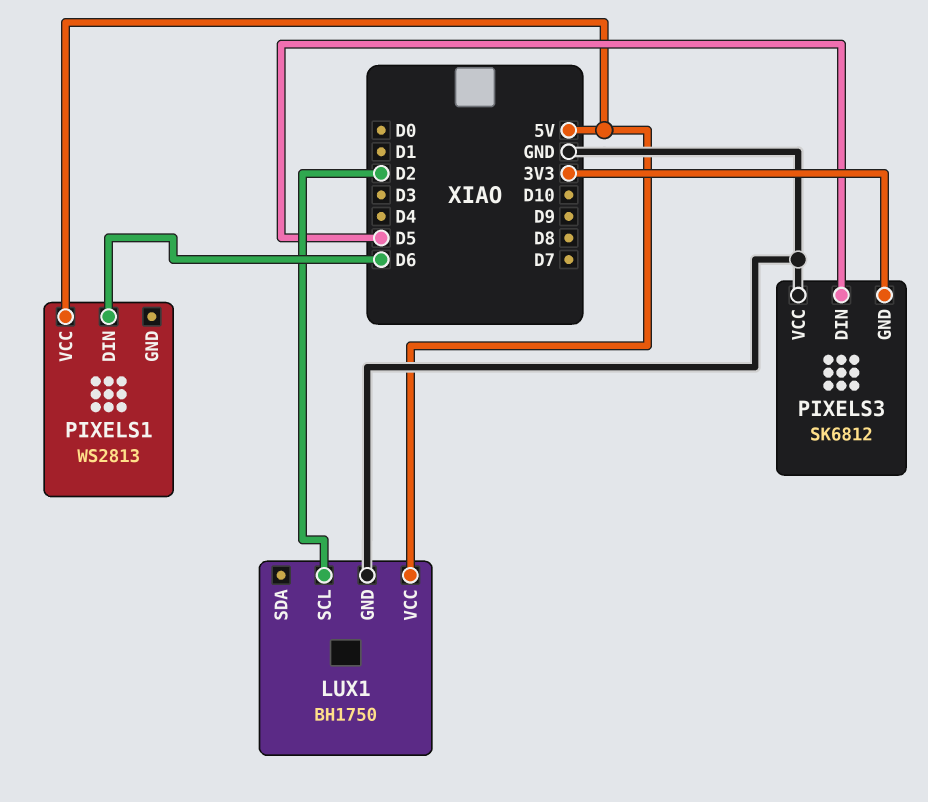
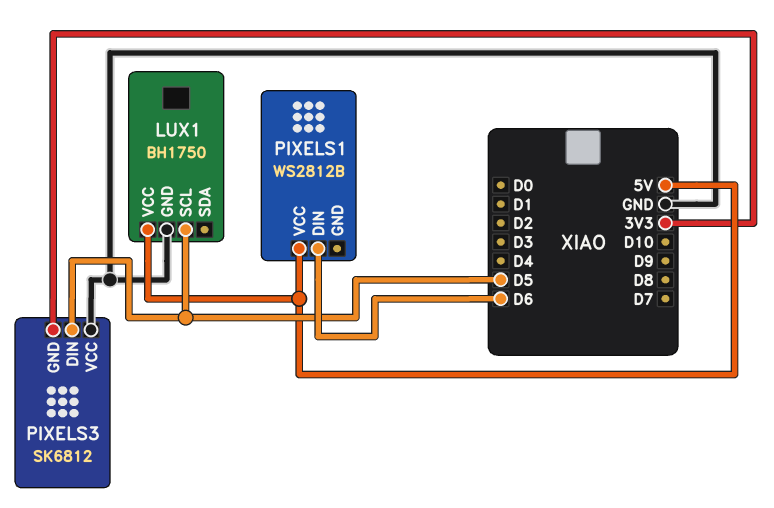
LUX1 pin SCL: D2 -> D5
PIXELS1: WS2813 -> WS2812B

